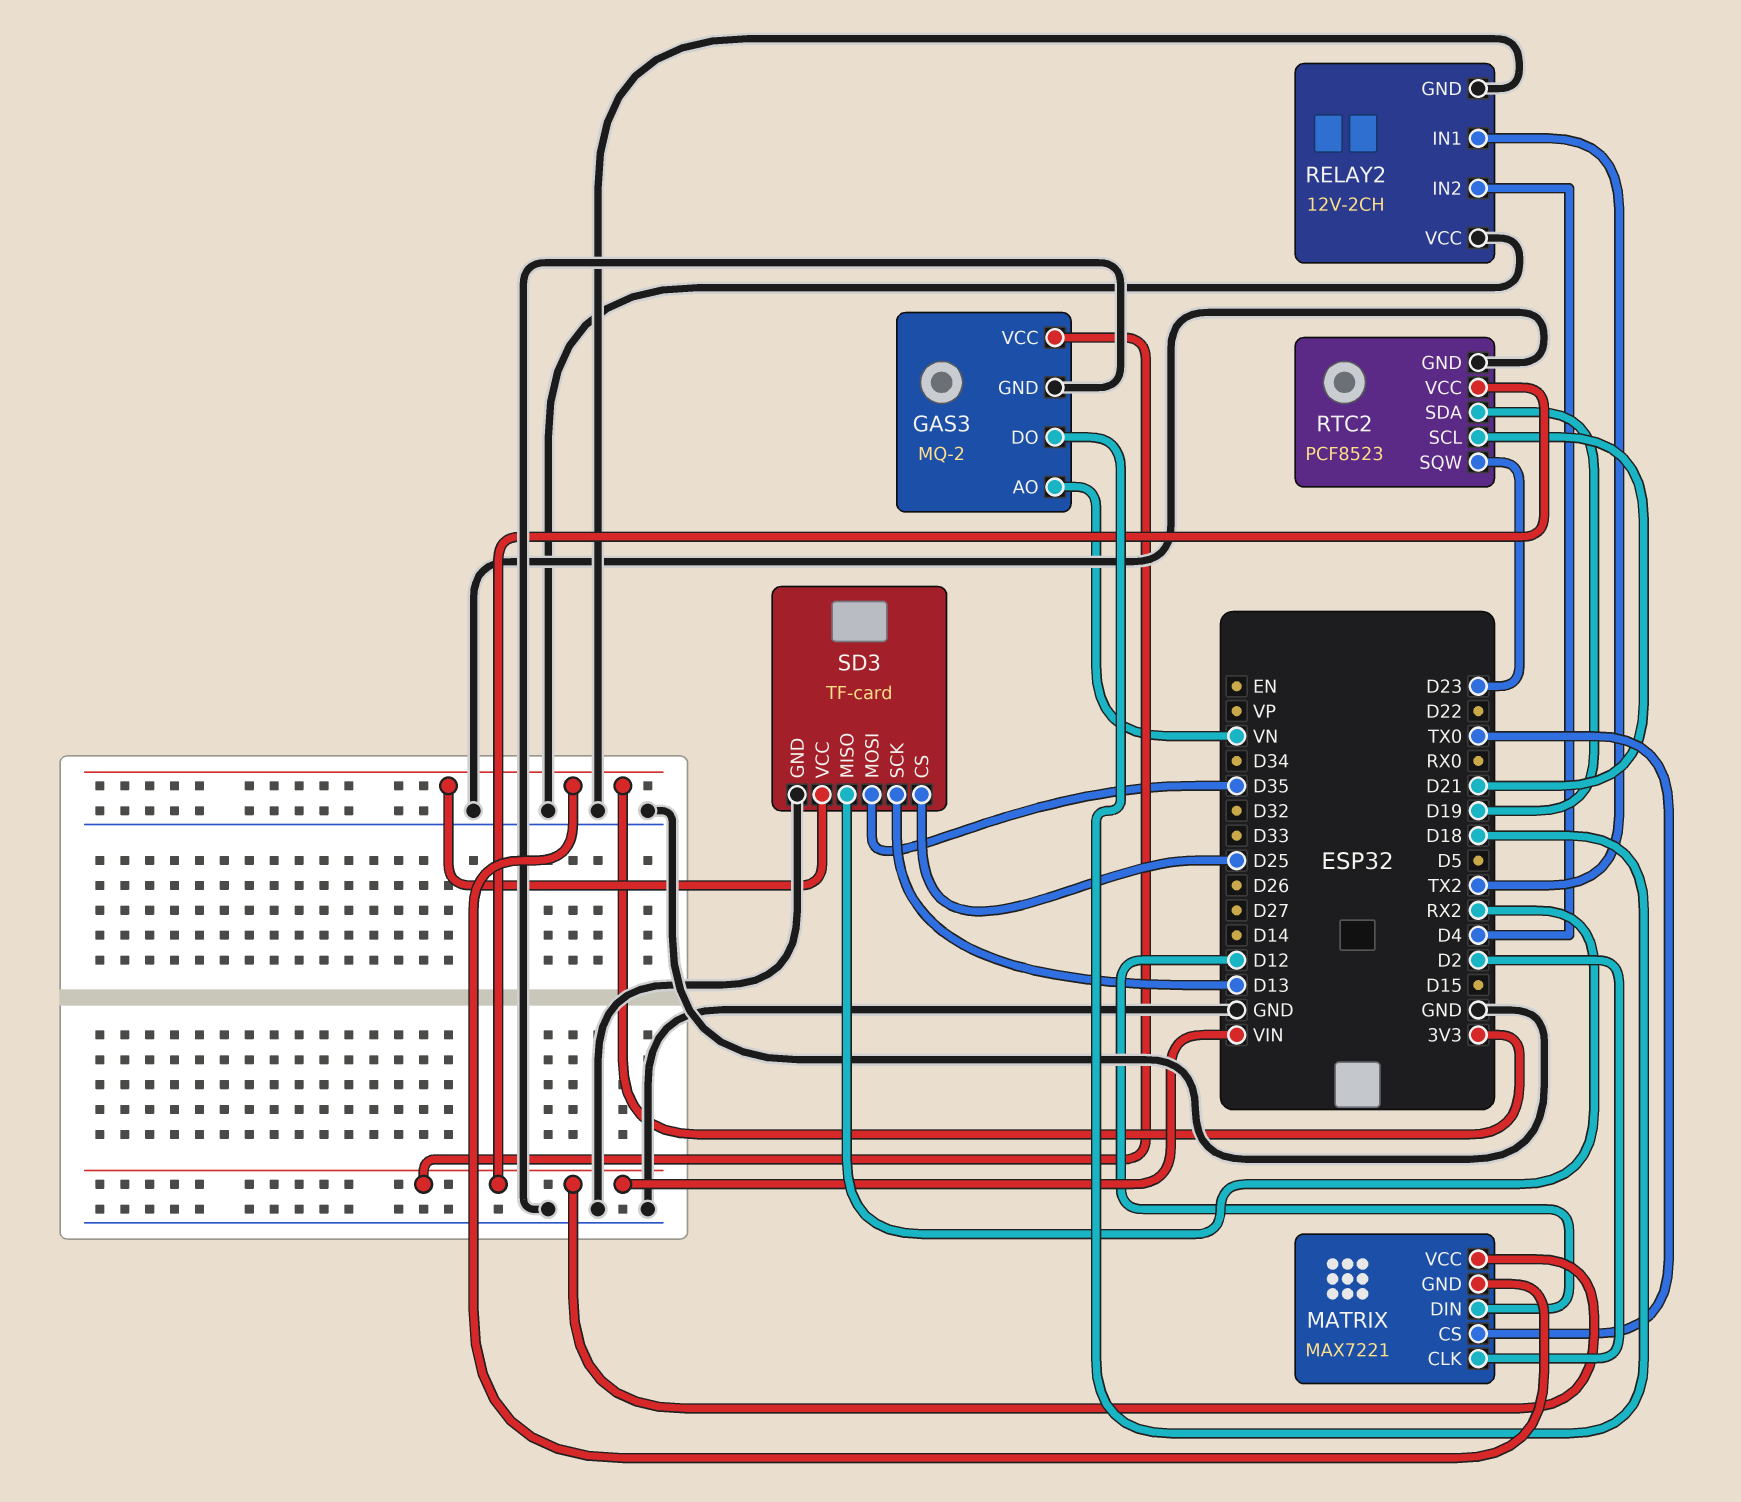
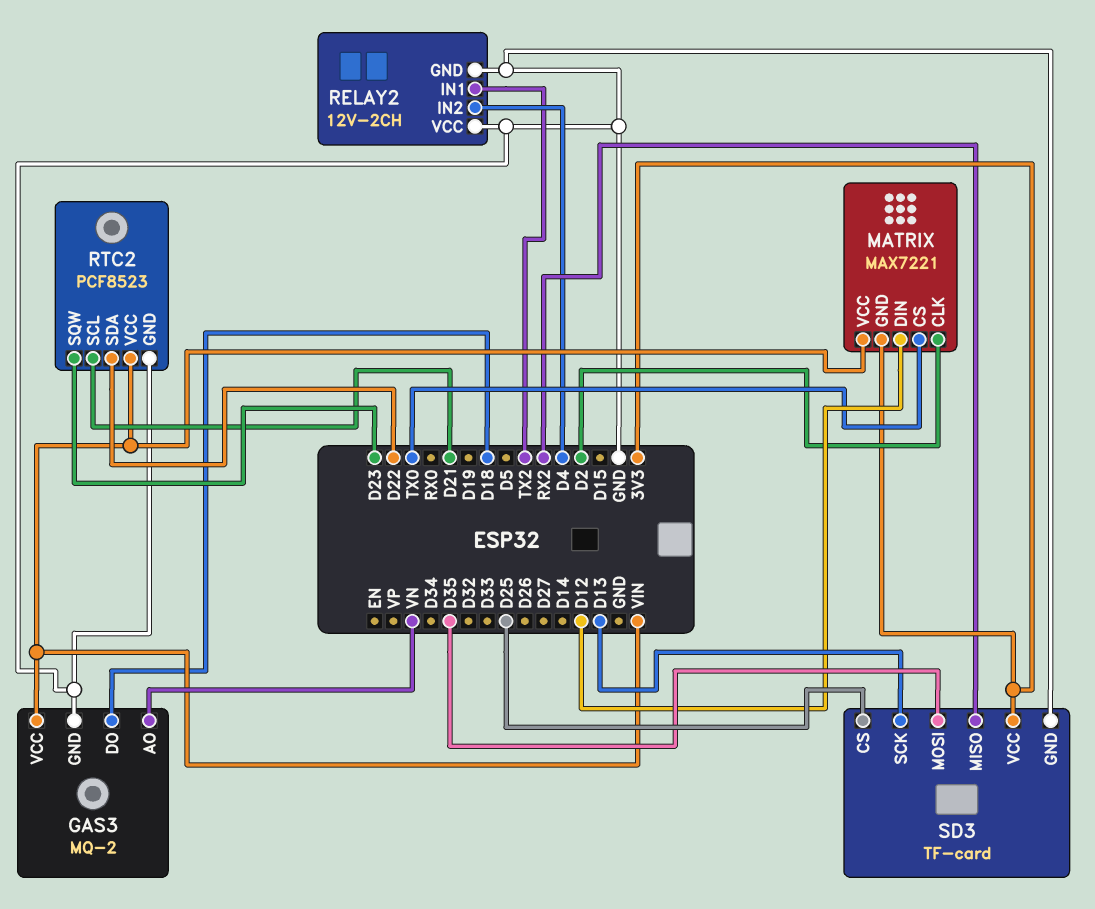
RTC2 pin SDA: D19 -> D22

